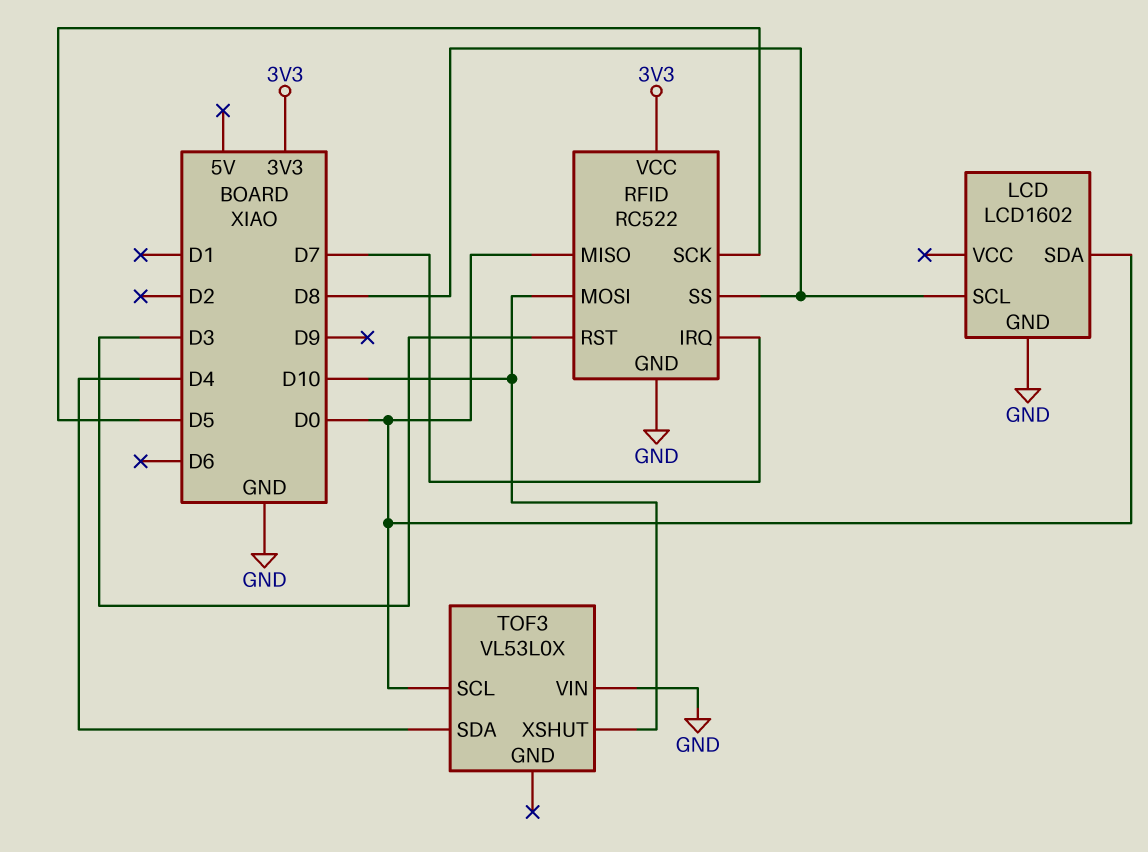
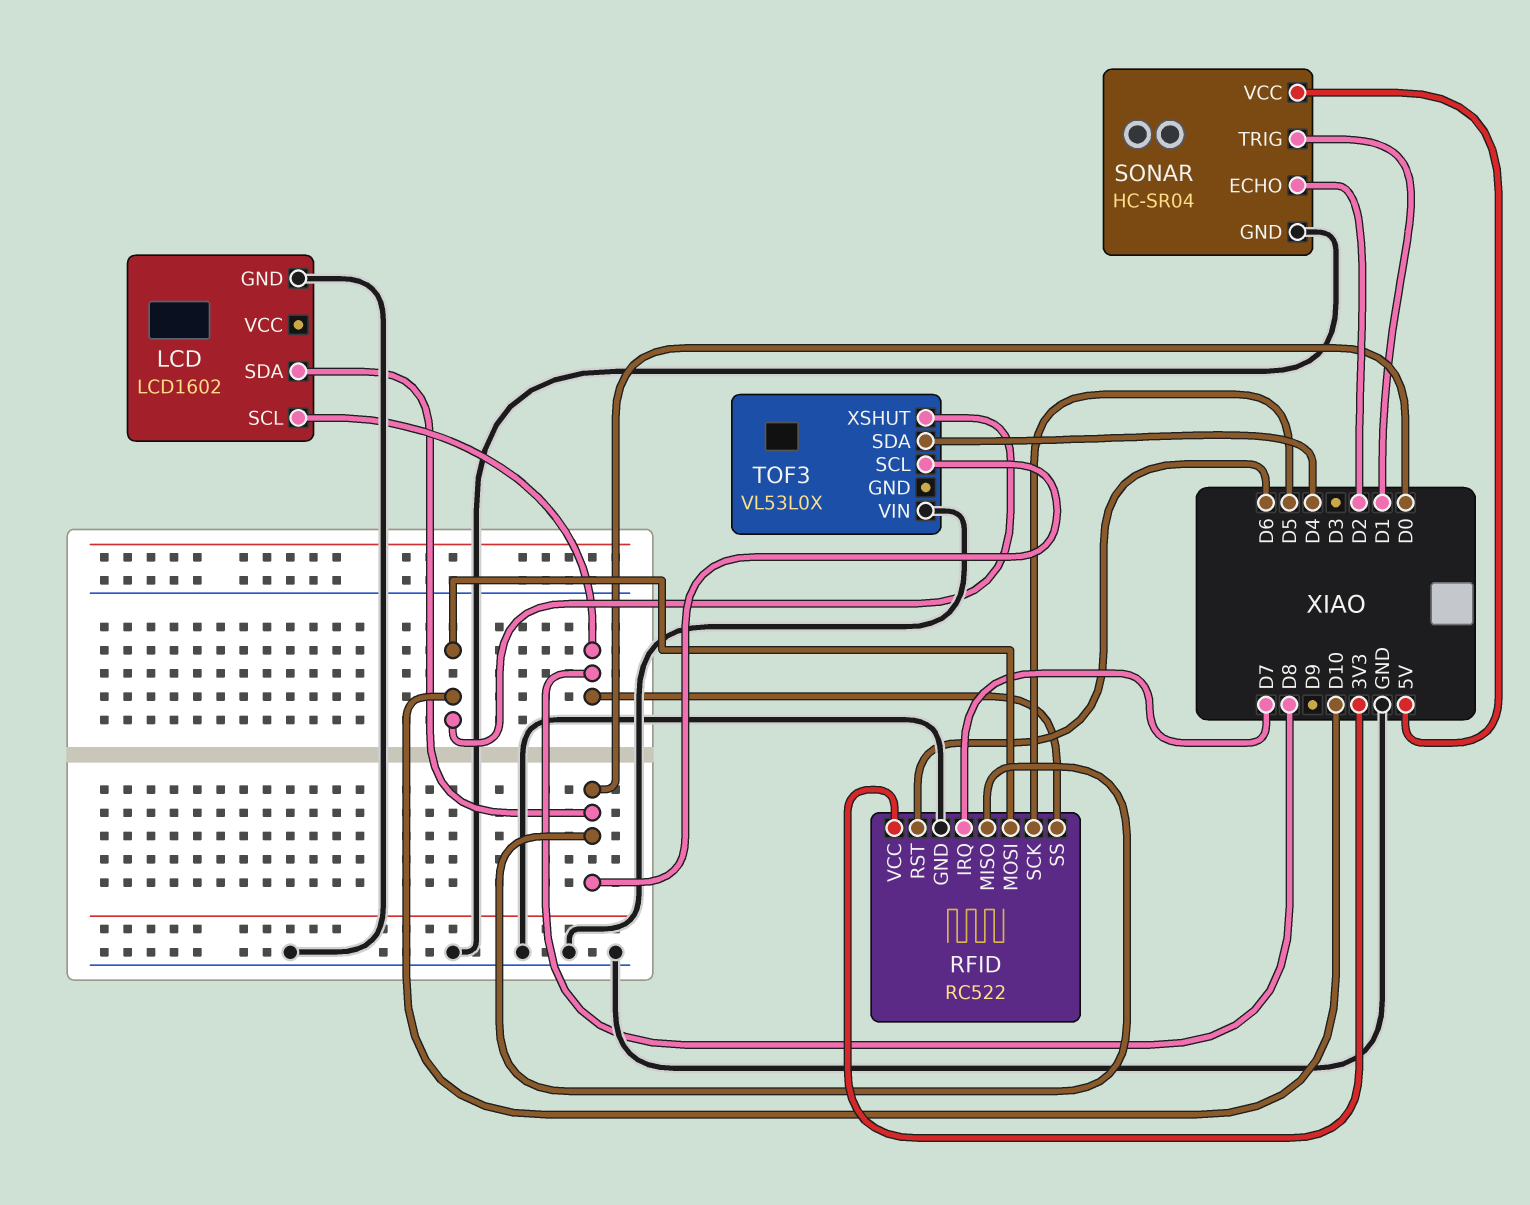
RFID pin RST: D3 -> D6
SONAR: none -> HC-SR04
SONAR pin ECHO: none -> D2
SONAR pin GND: none -> GND
SONAR pin TRIG: none -> D1
SONAR pin VCC: none -> 5V

